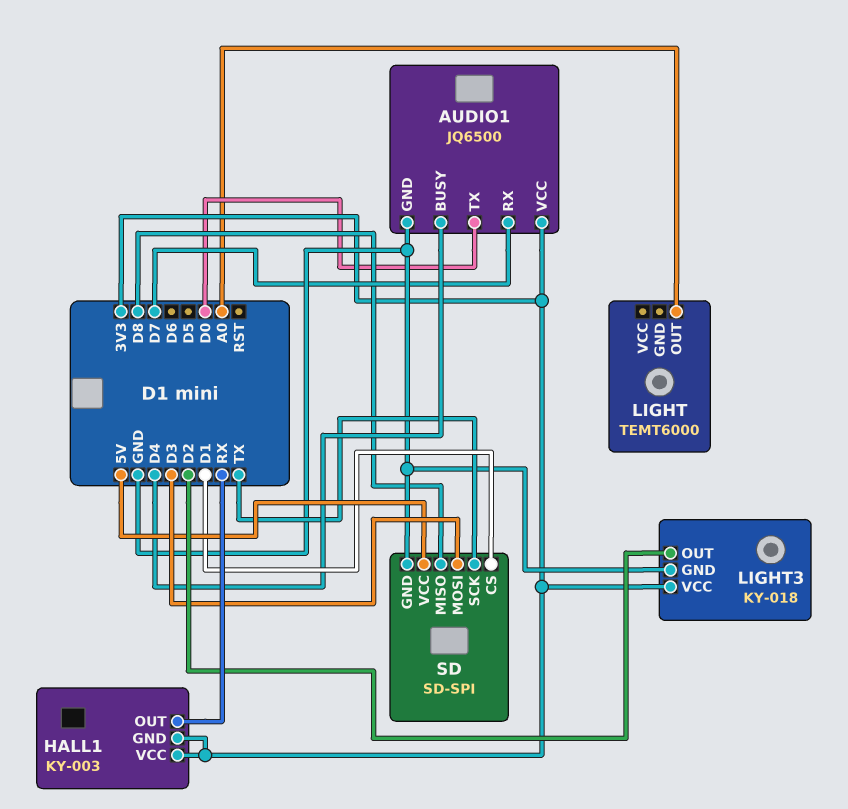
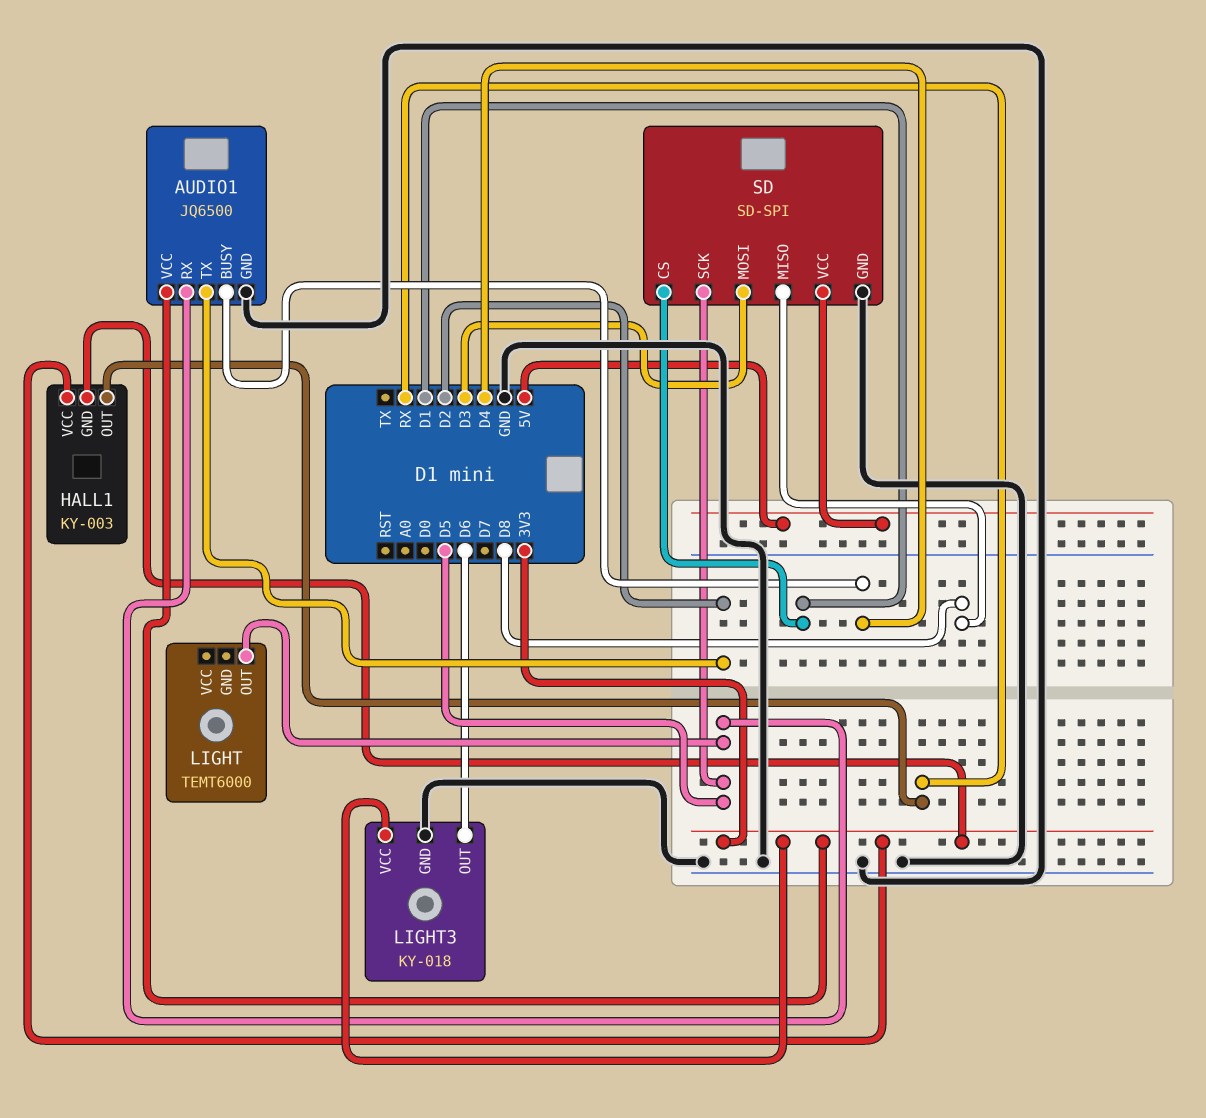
AUDIO1 pin RX: D7 -> D5
AUDIO1 pin TX: D0 -> D2
LIGHT pin OUT: A0 -> D5
LIGHT3 pin OUT: D2 -> D6
SD pin SCK: TX -> D5

